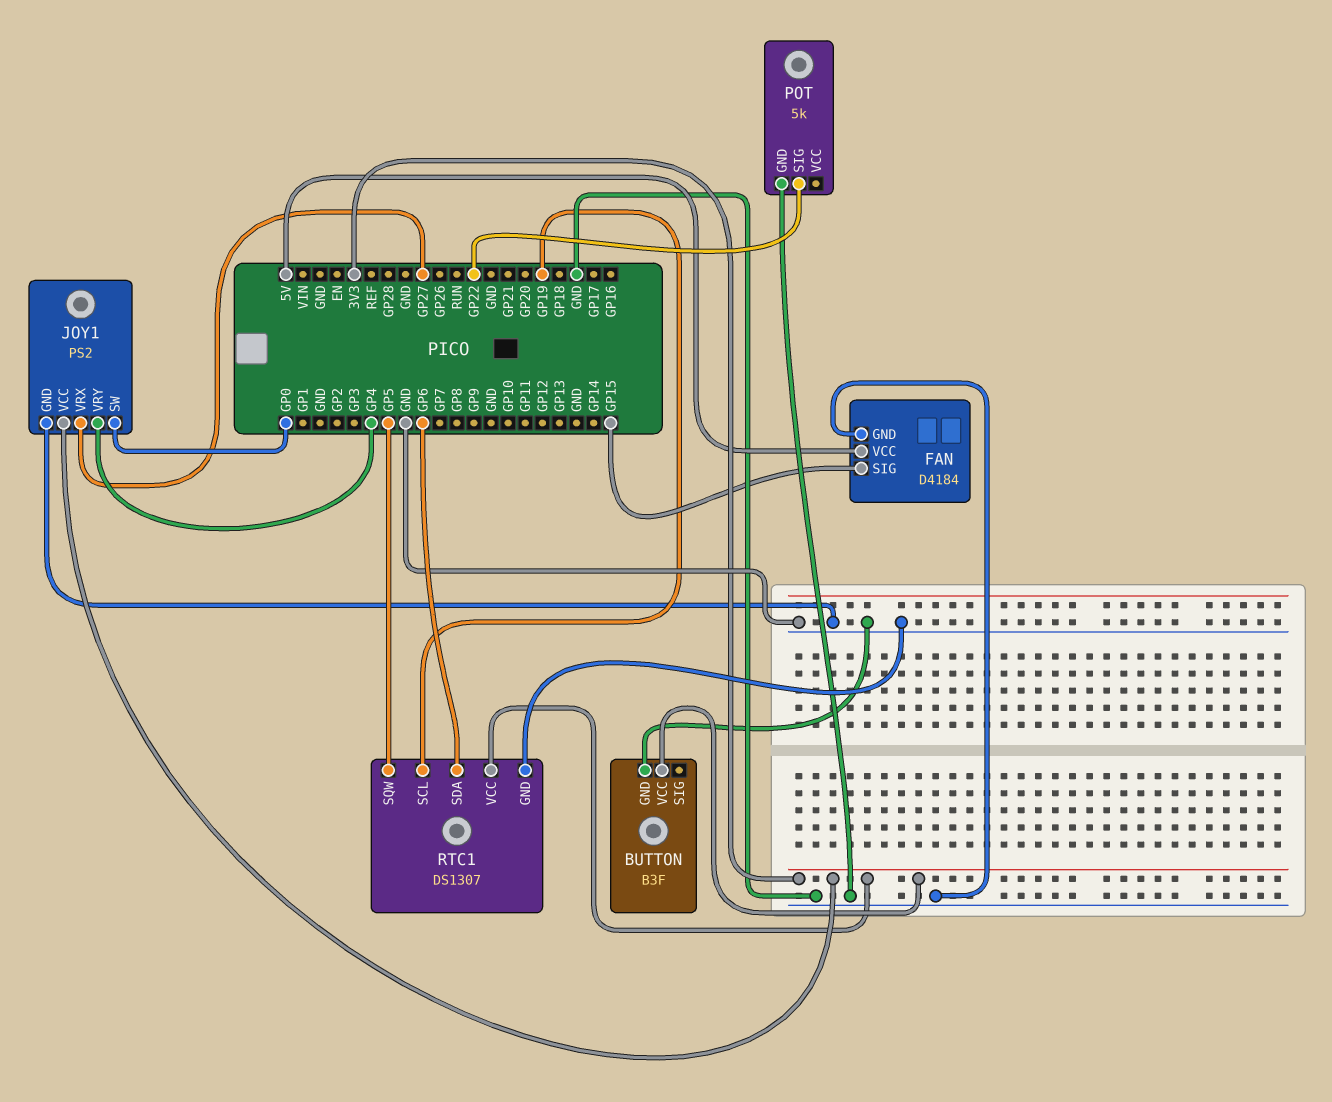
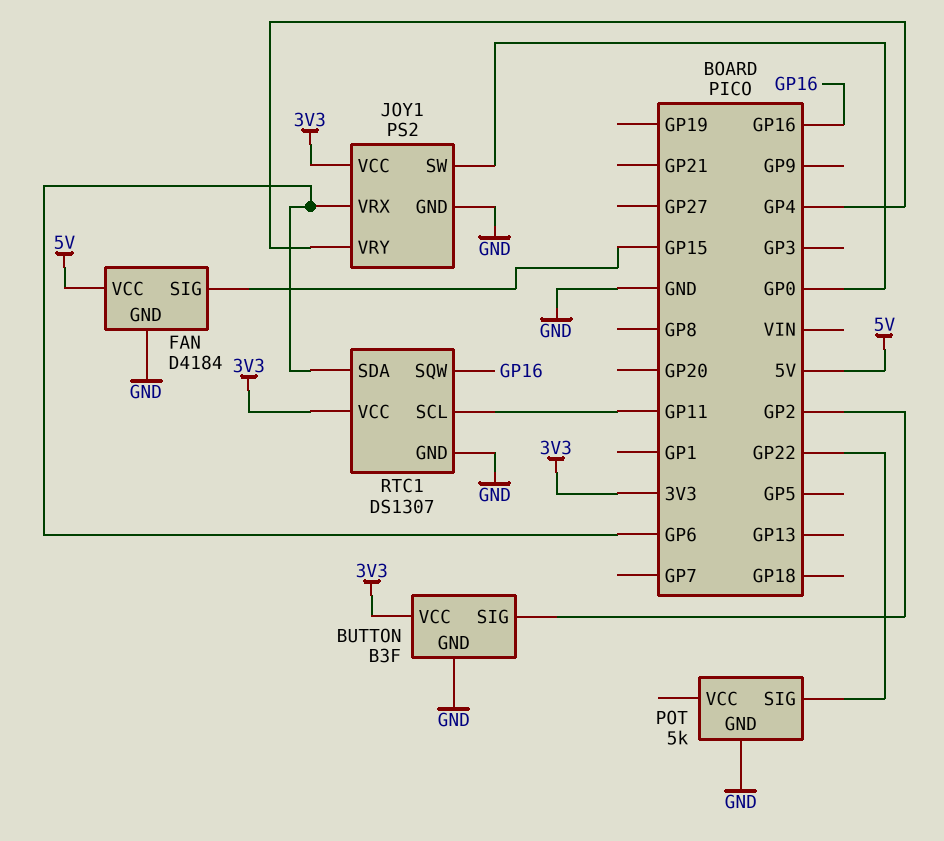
BUTTON pin SIG: none -> GP2
JOY1 pin VRX: GP27 -> GP6
RTC1 pin SCL: GP19 -> GP11
RTC1 pin SQW: GP5 -> GP16

